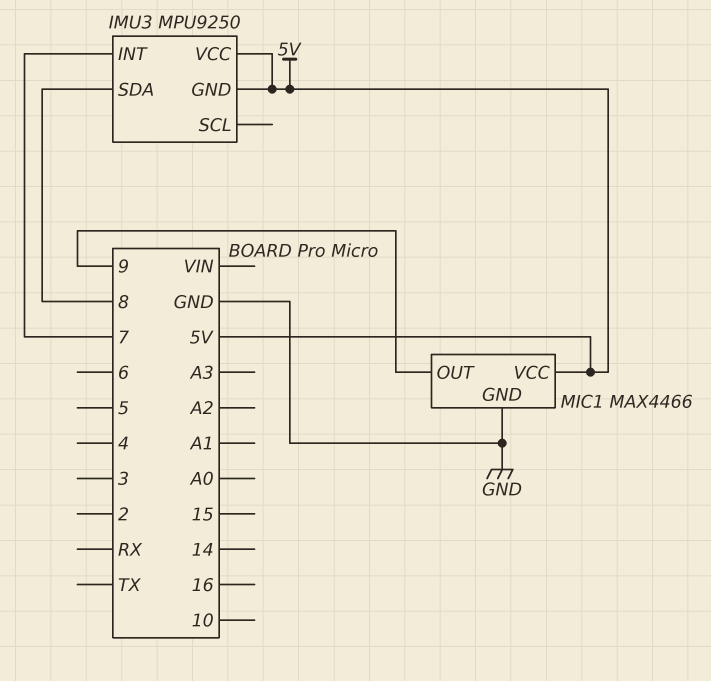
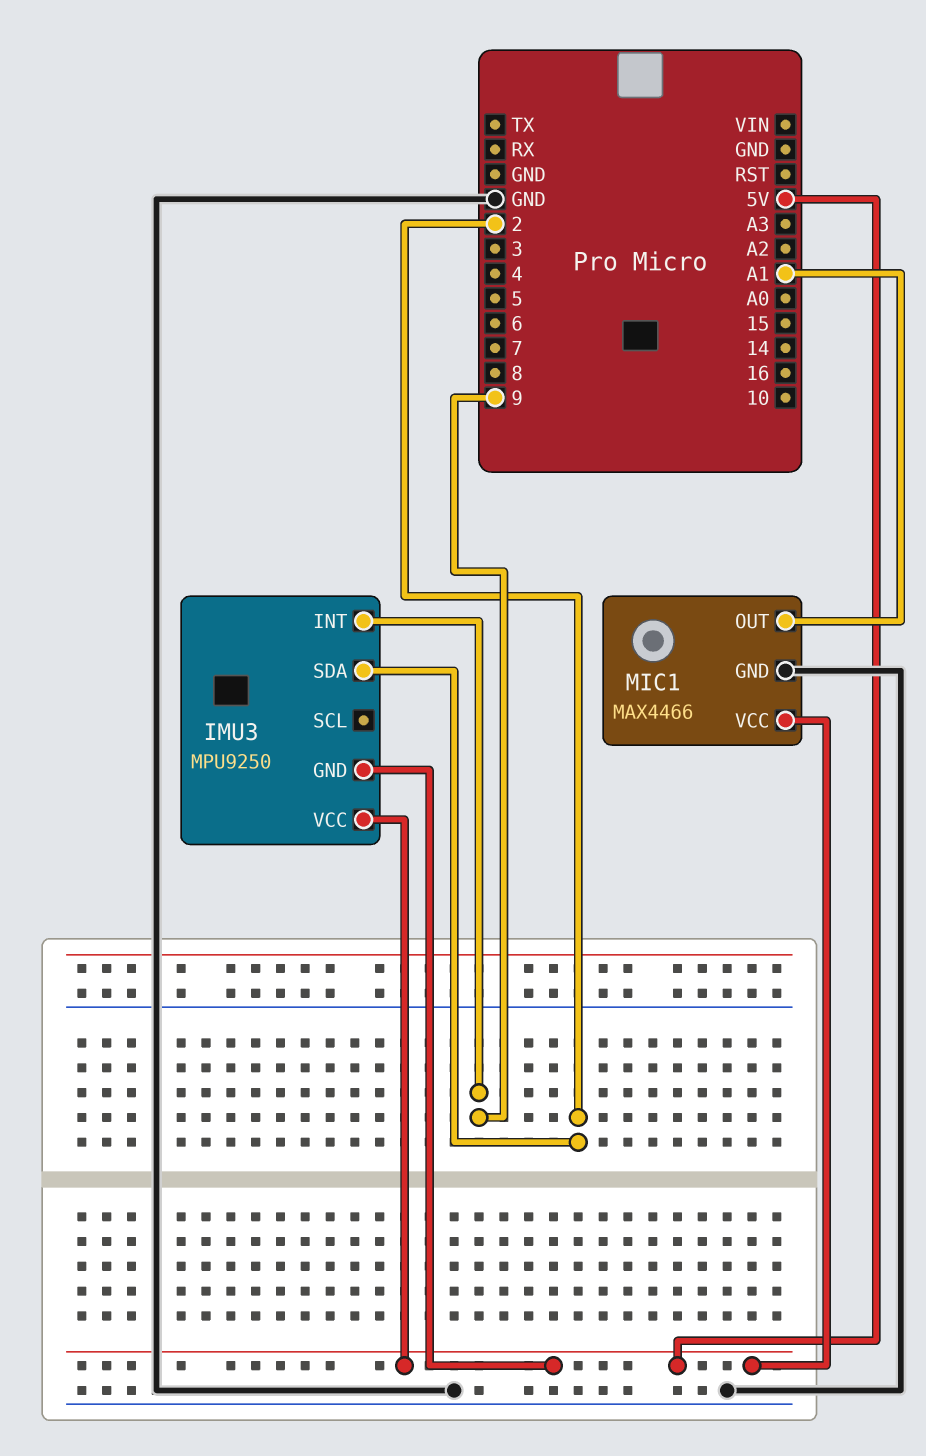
IMU3 pin INT: 7 -> 9
IMU3 pin SDA: 8 -> 2
MIC1 pin OUT: 9 -> A1

